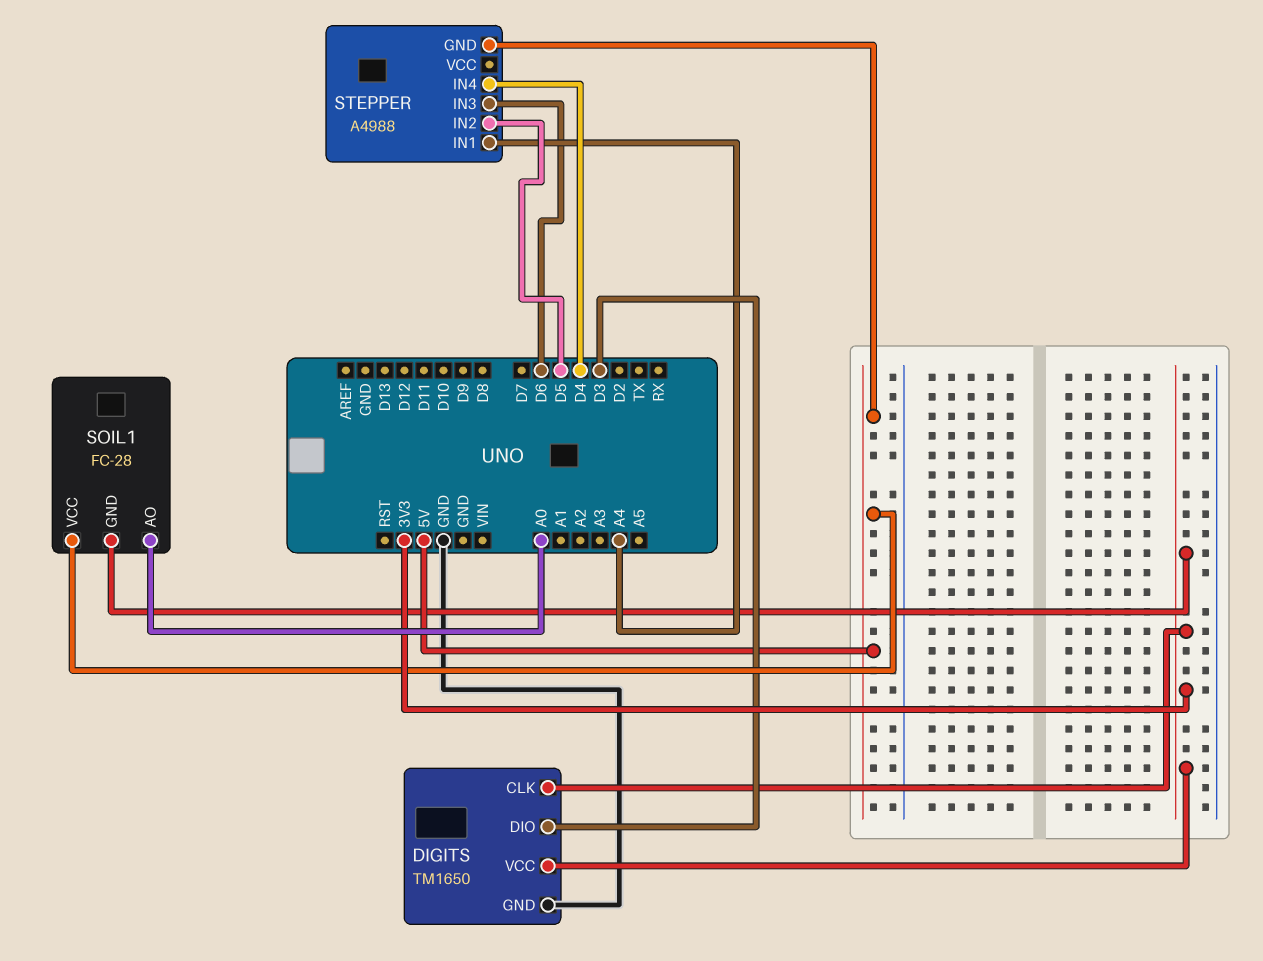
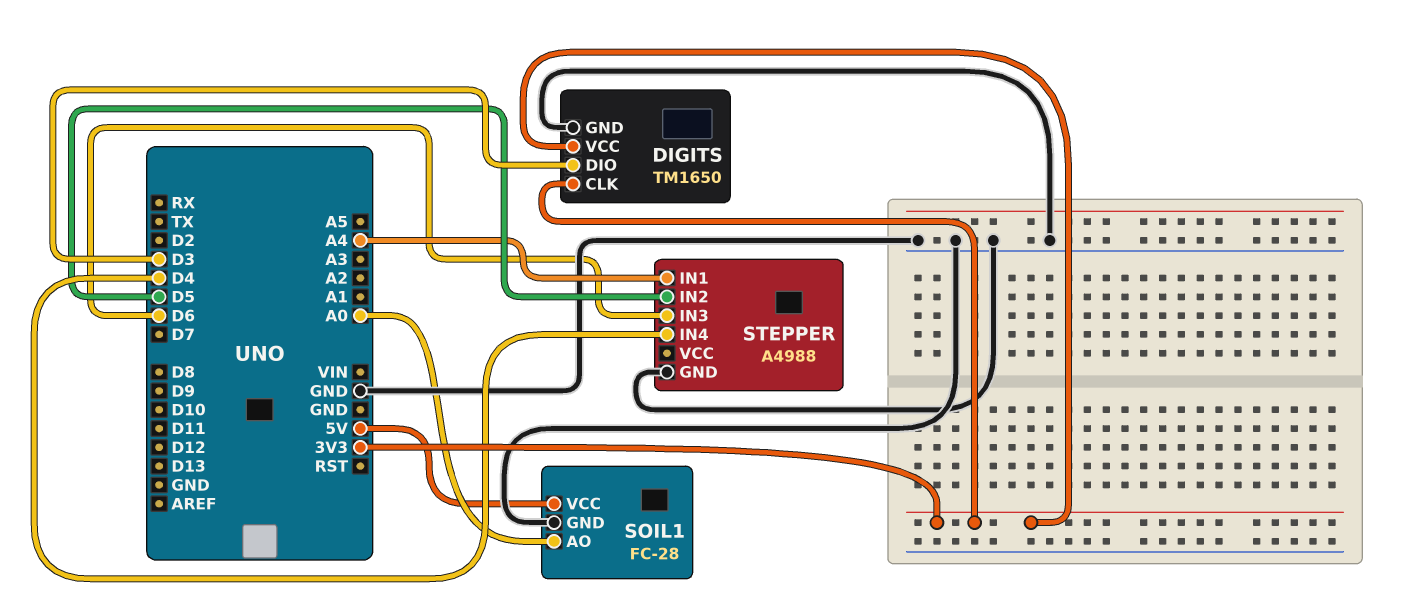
SOIL1 pin GND: 3V3 -> GND
STEPPER pin GND: 5V -> GND

